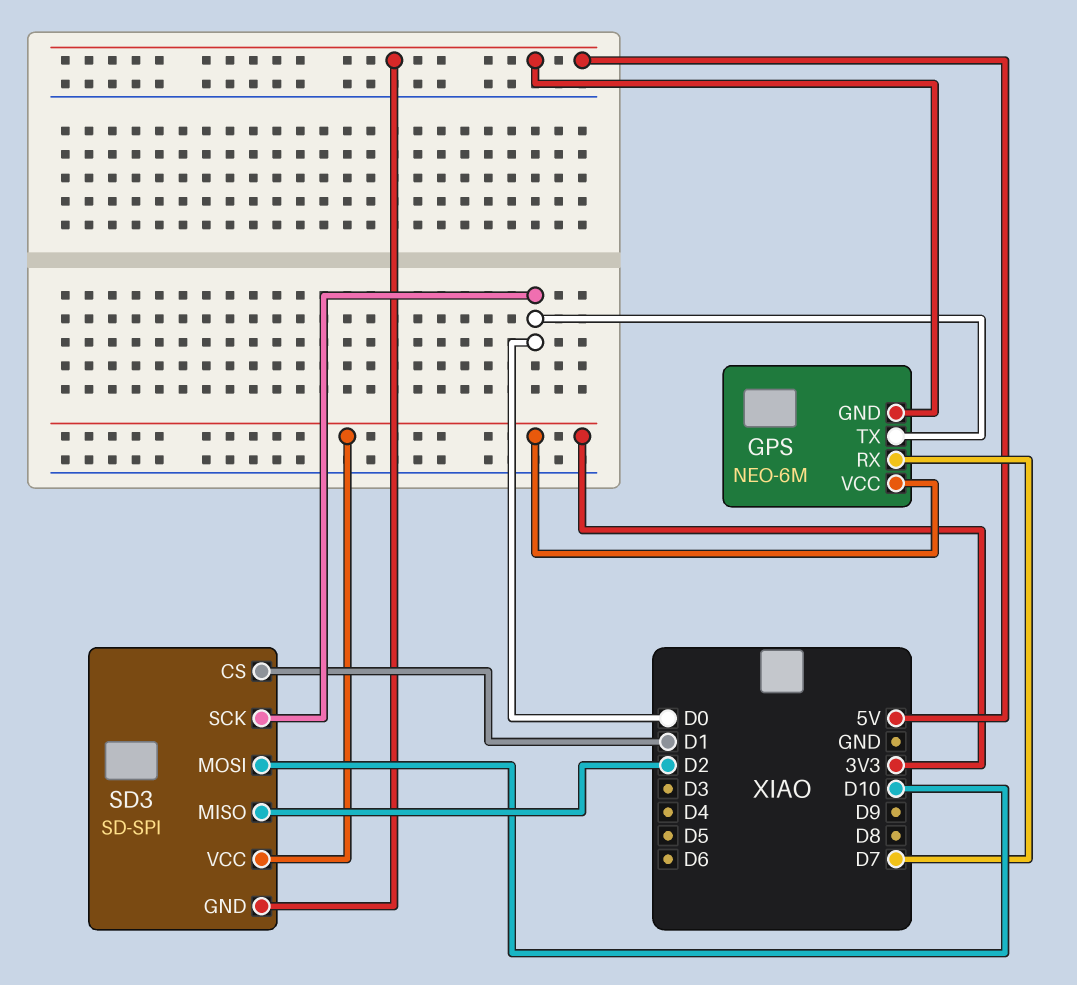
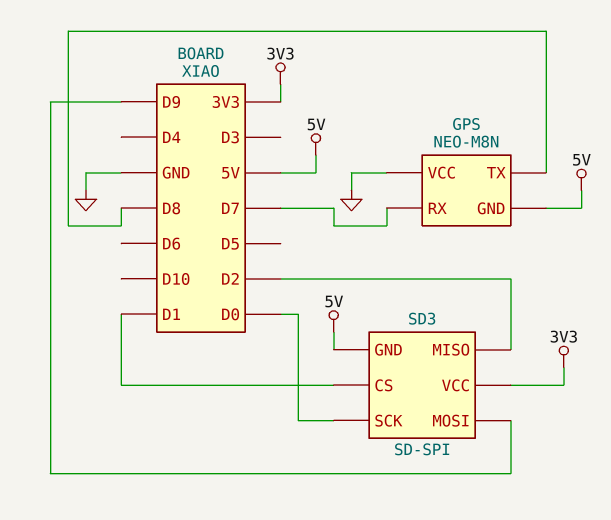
GPS: NEO-6M -> NEO-M8N
GPS pin TX: D0 -> D8
GPS pin VCC: 3V3 -> GND
SD3 pin MOSI: D10 -> D9

